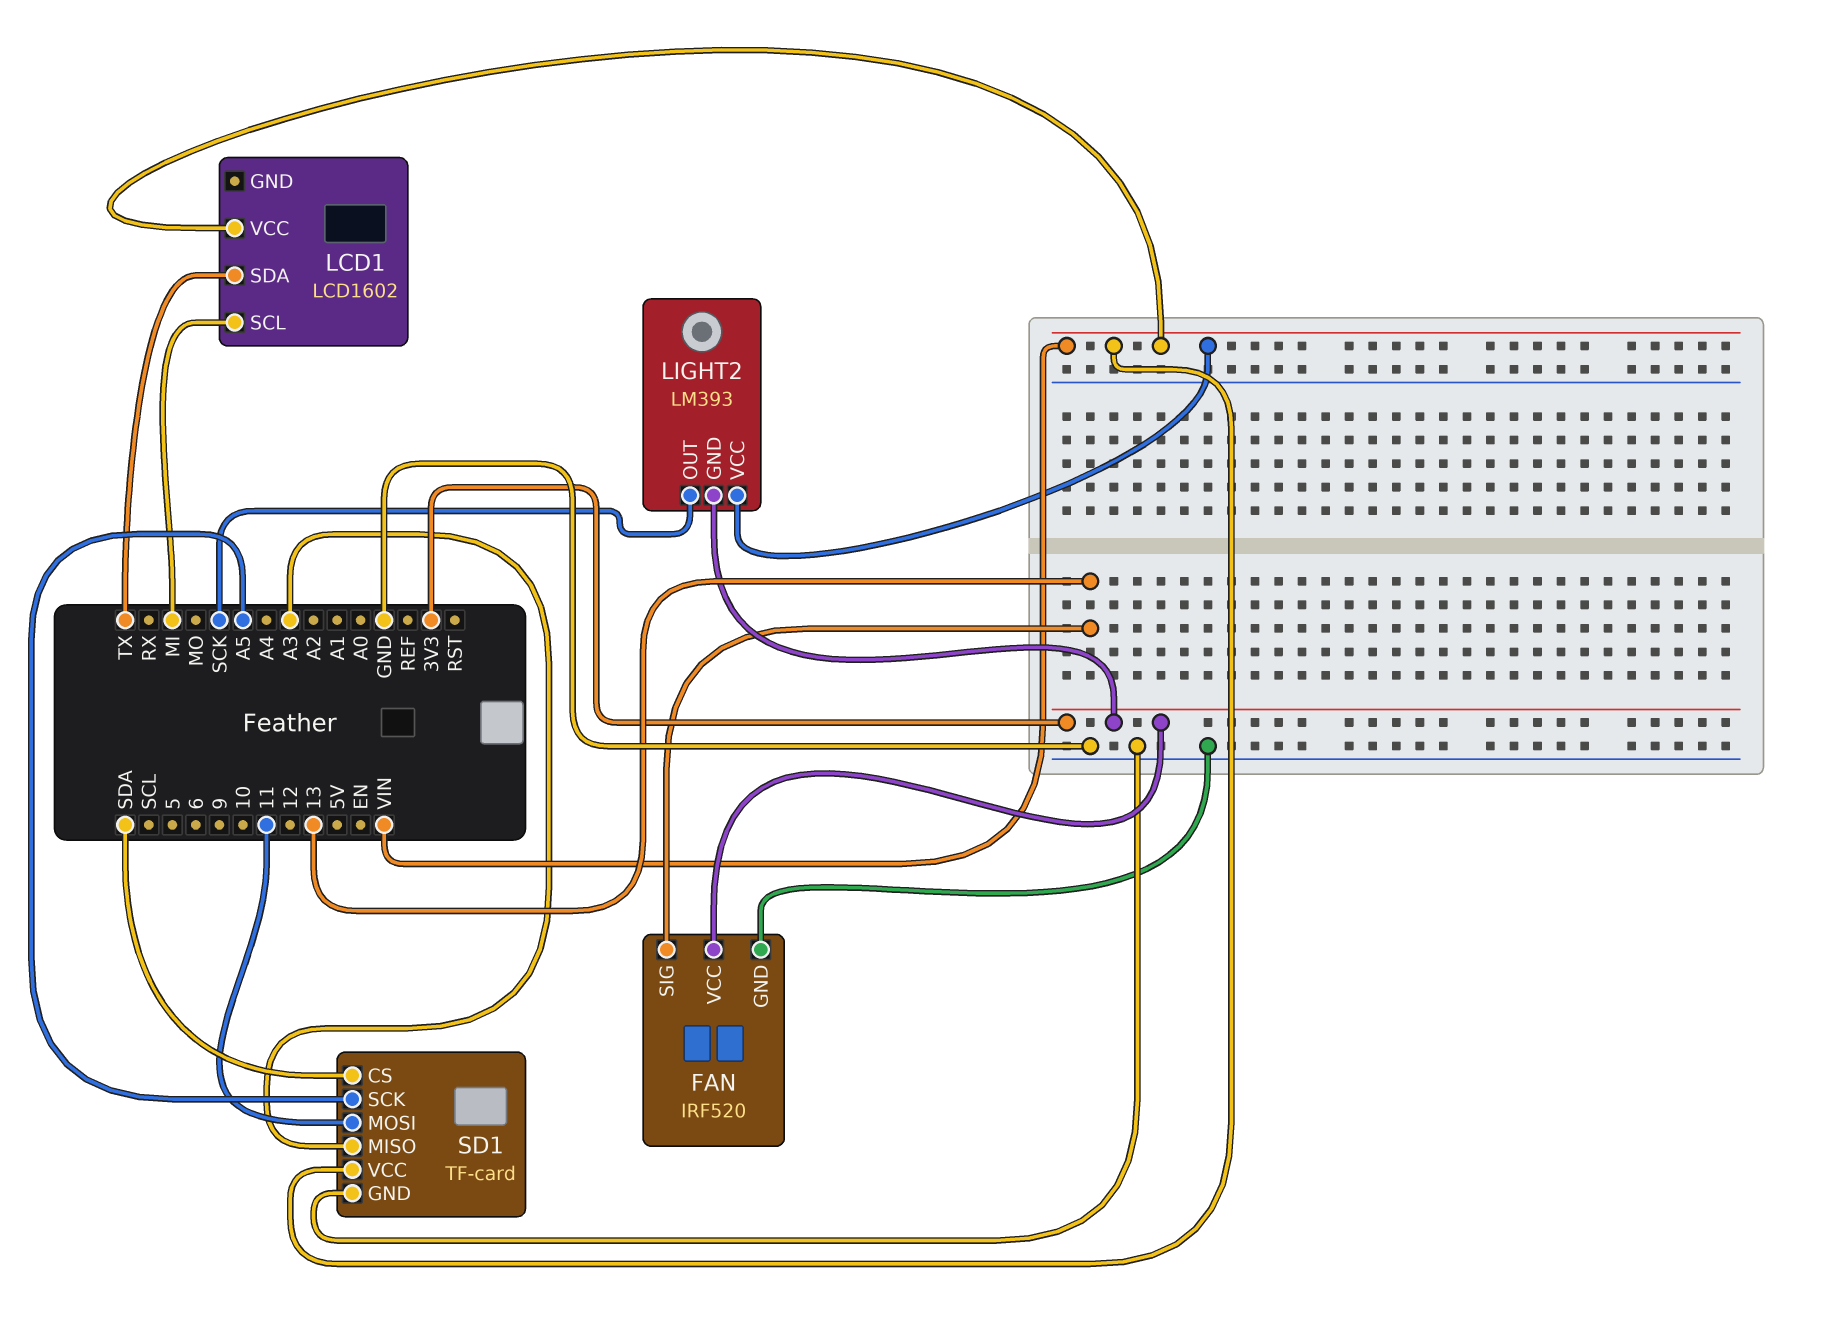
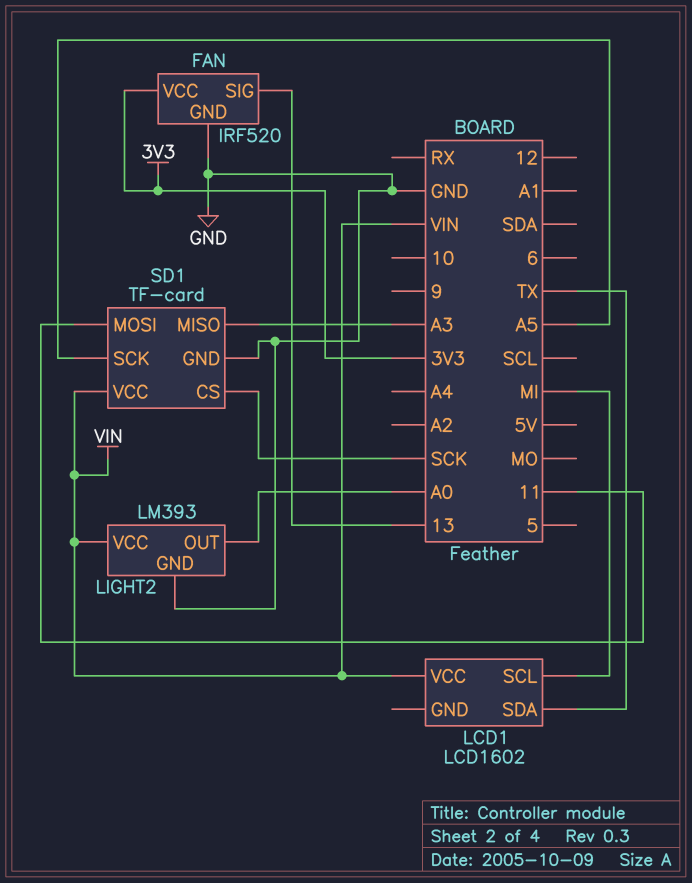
LIGHT2 pin GND: 3V3 -> GND
LIGHT2 pin OUT: SCK -> A0
SD1 pin CS: SDA -> SCK

